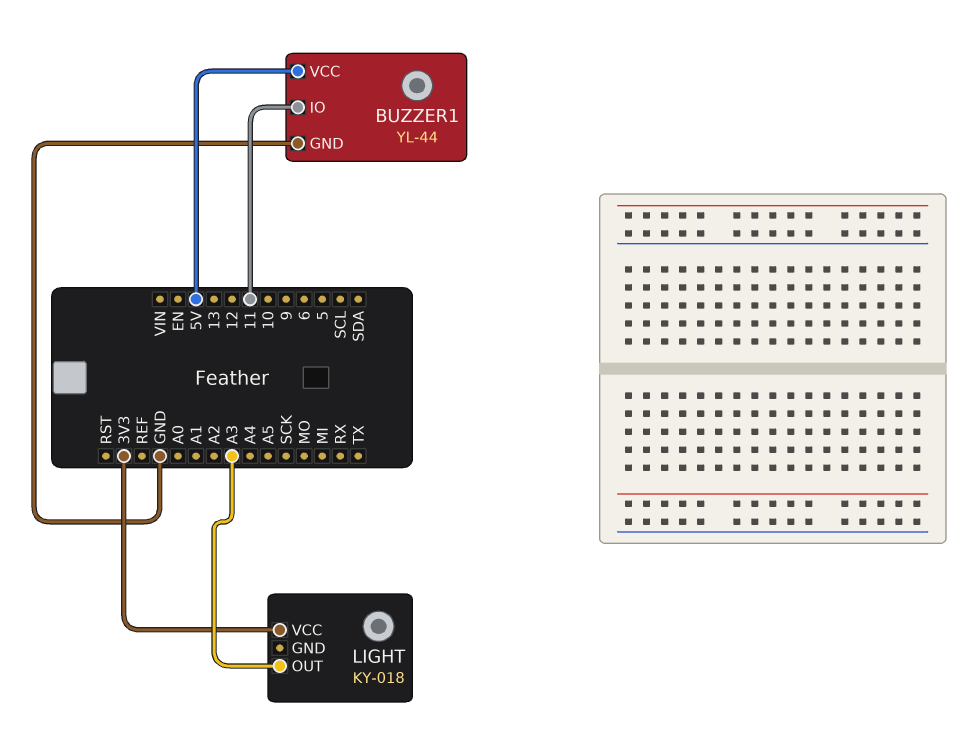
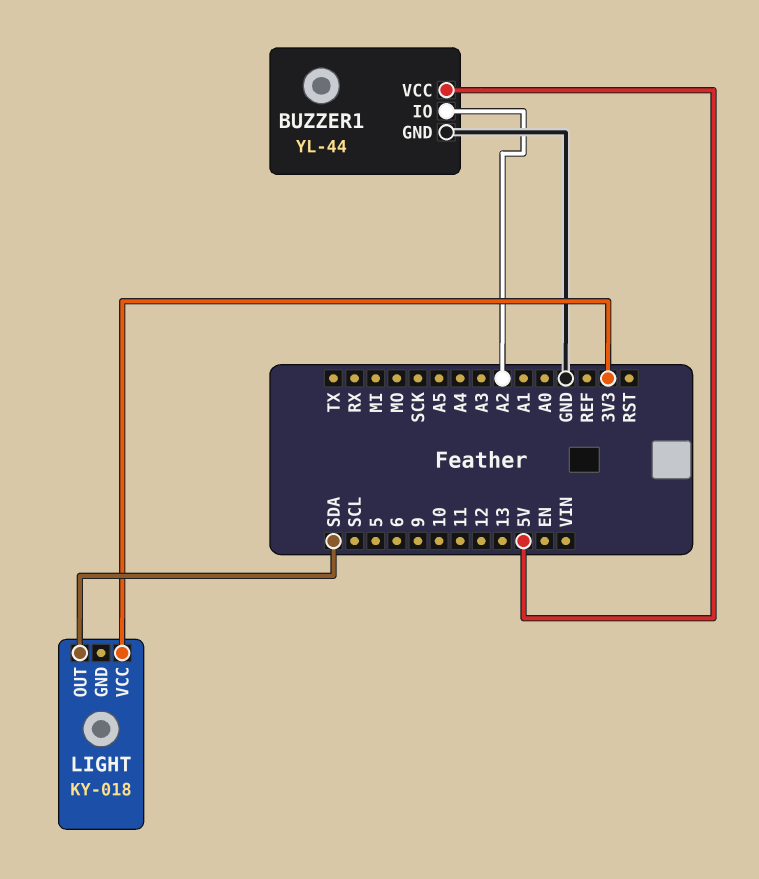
BUZZER1 pin IO: 11 -> A2
LIGHT pin OUT: A3 -> SDA

